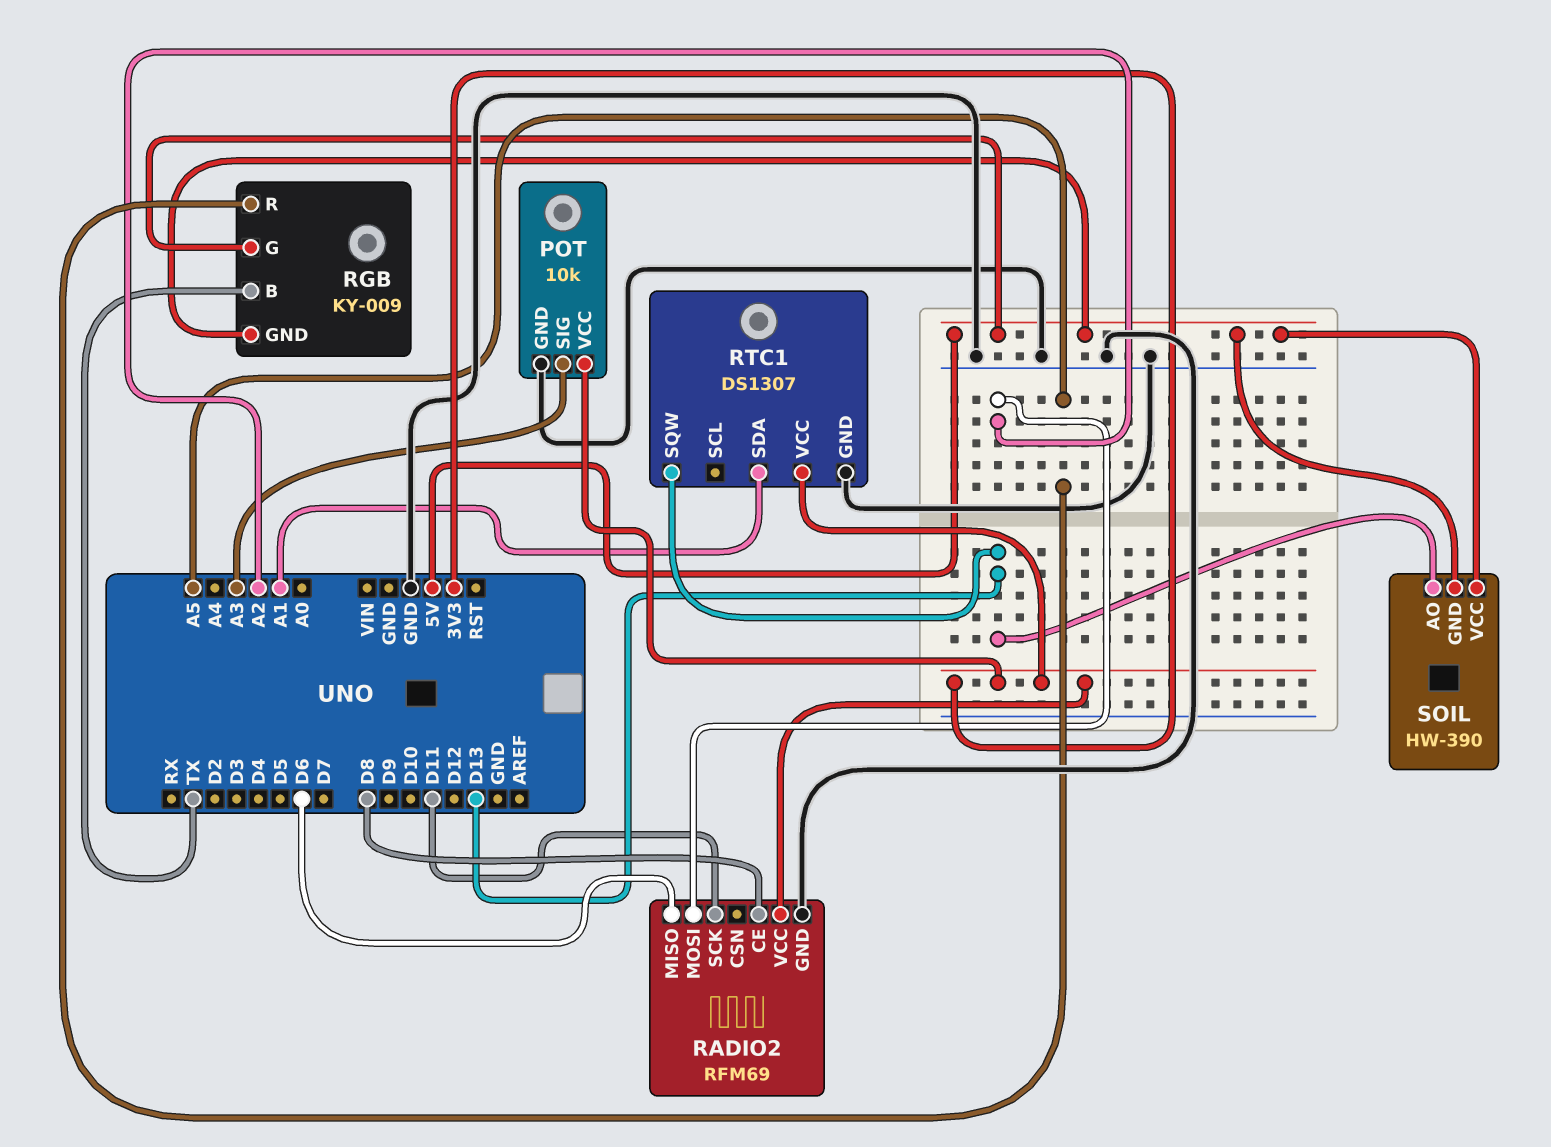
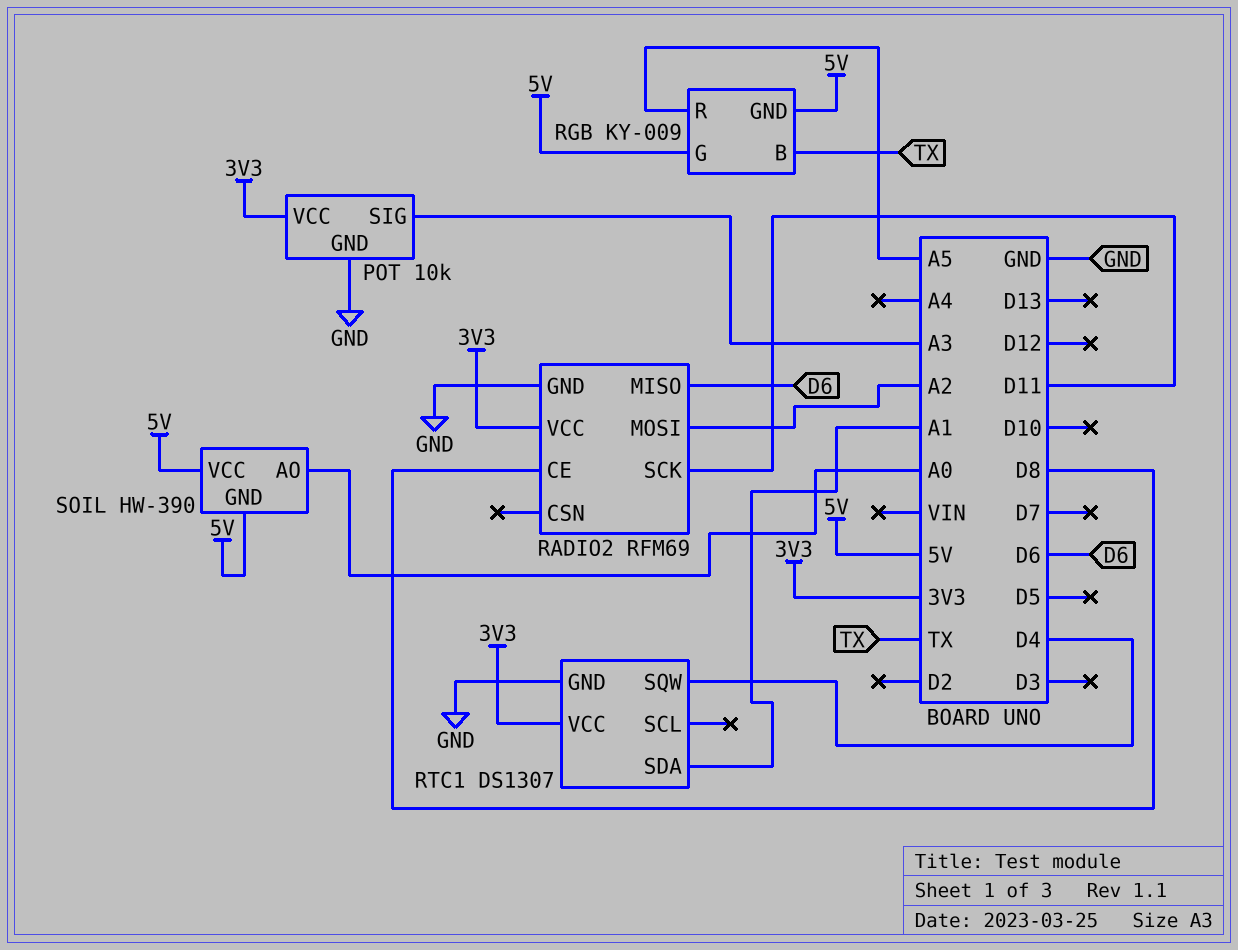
RTC1 pin SQW: D13 -> D4
SOIL pin AO: D13 -> A0

